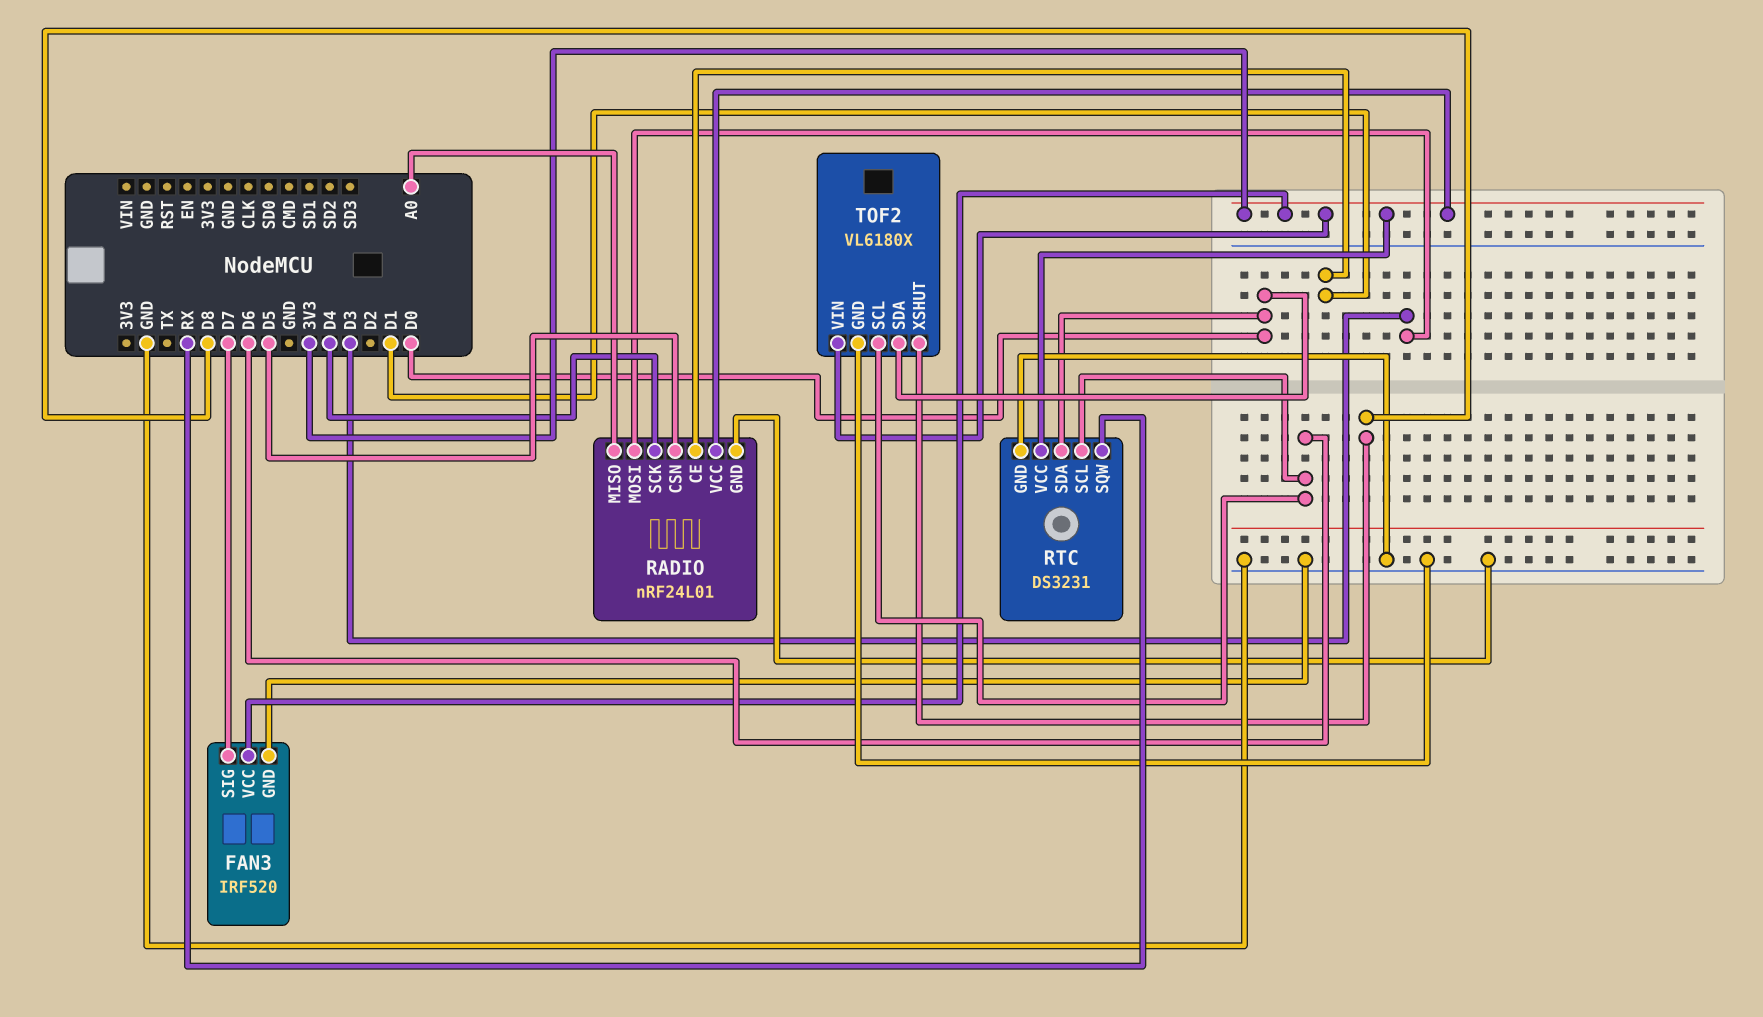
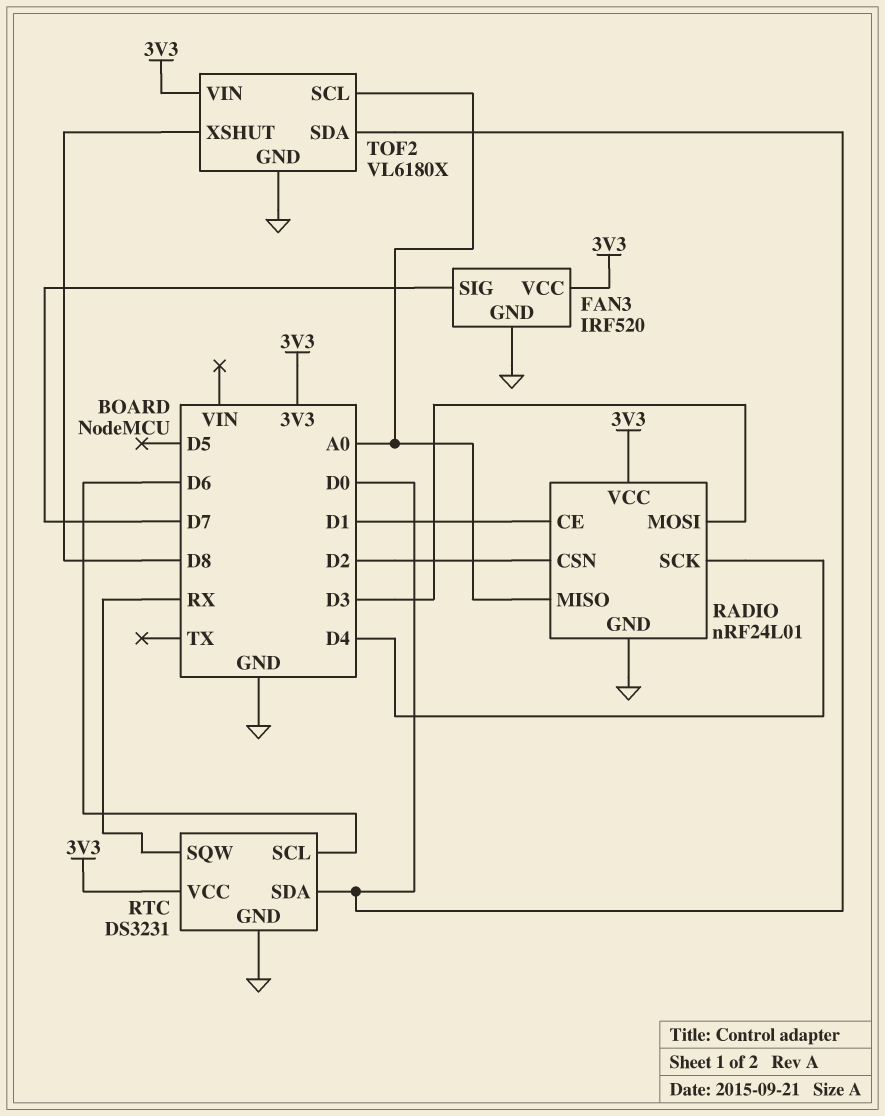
RADIO pin CSN: D5 -> D2
TOF2 pin SCL: D6 -> A0

